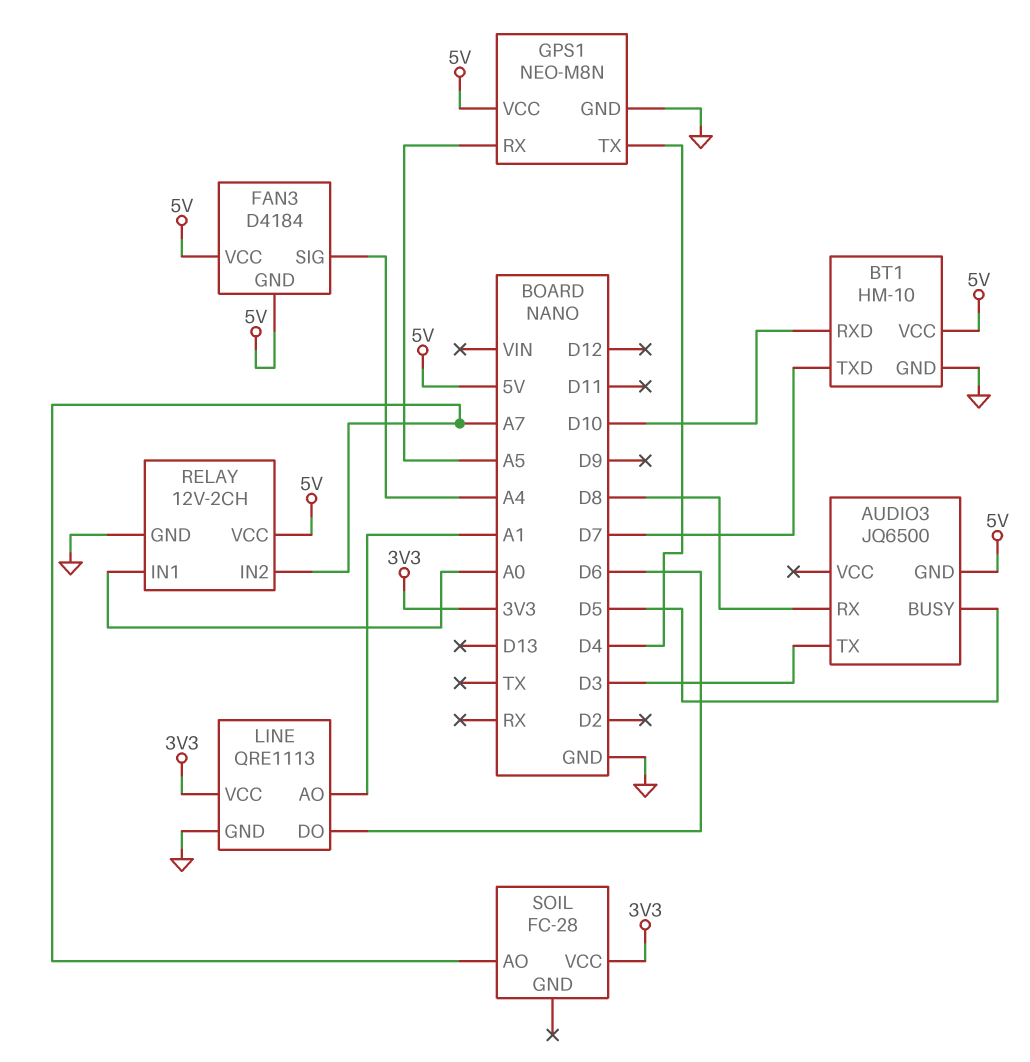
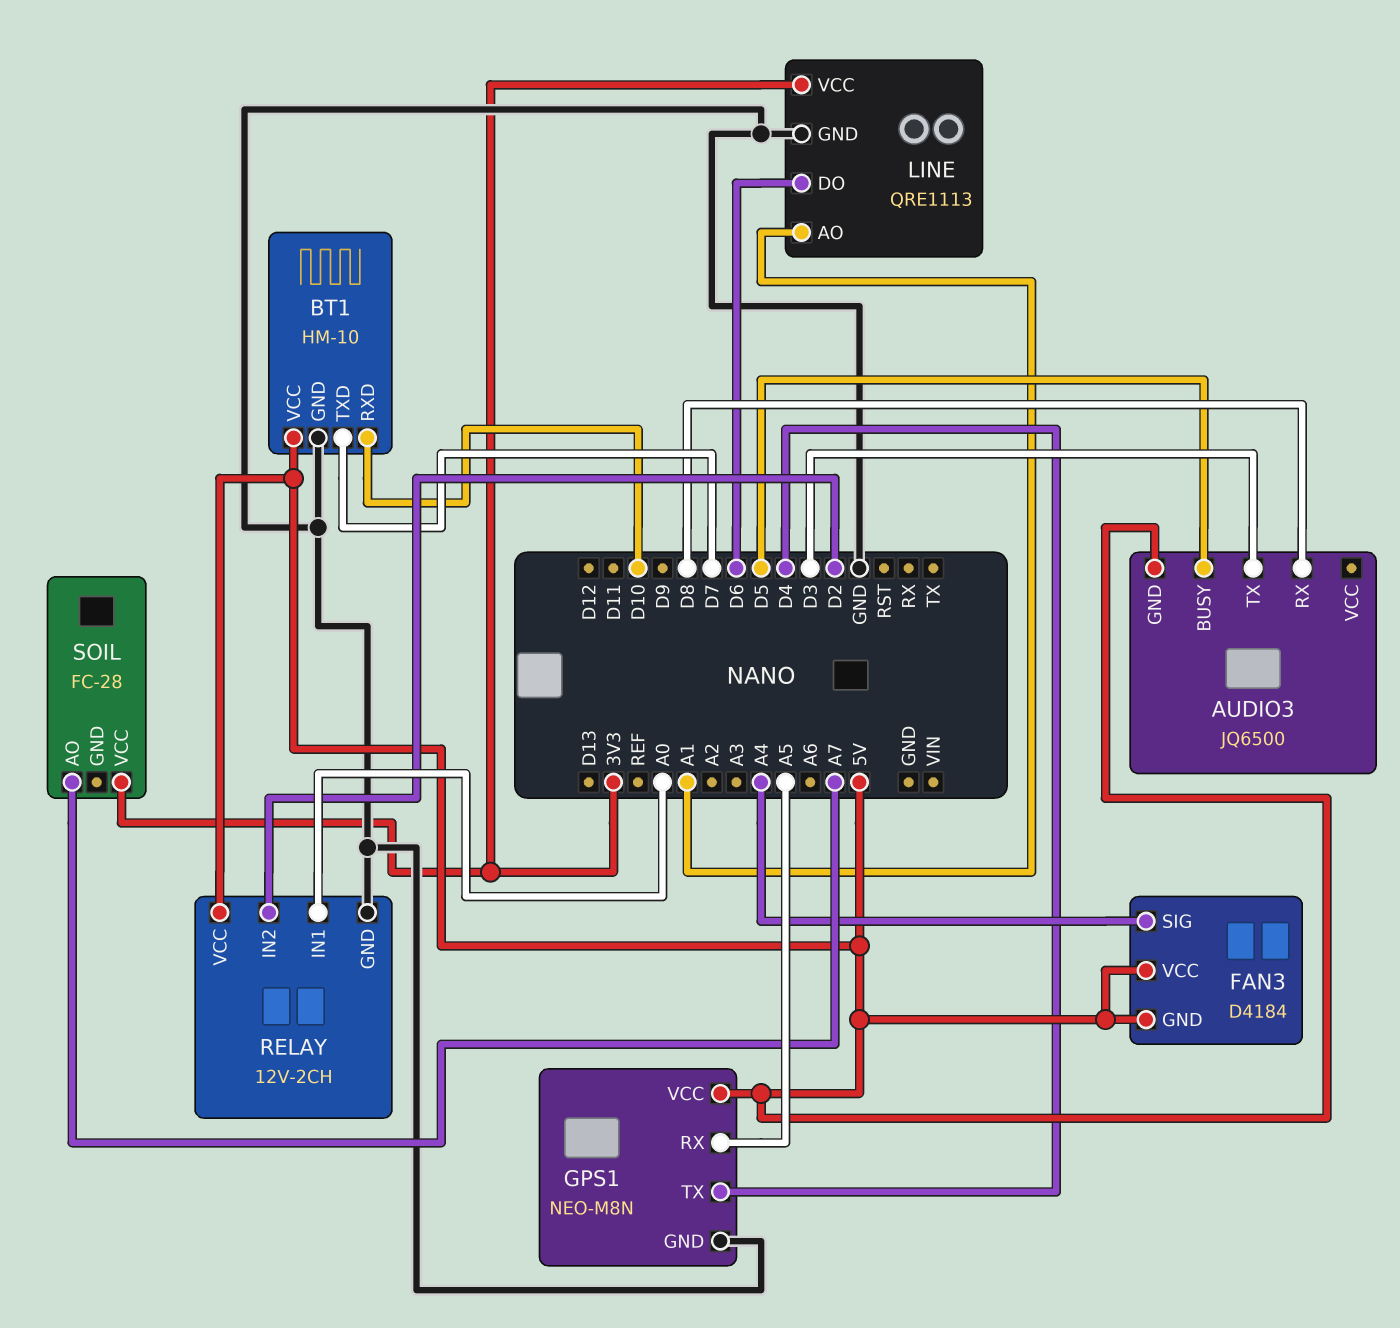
RELAY pin IN2: A7 -> D2

